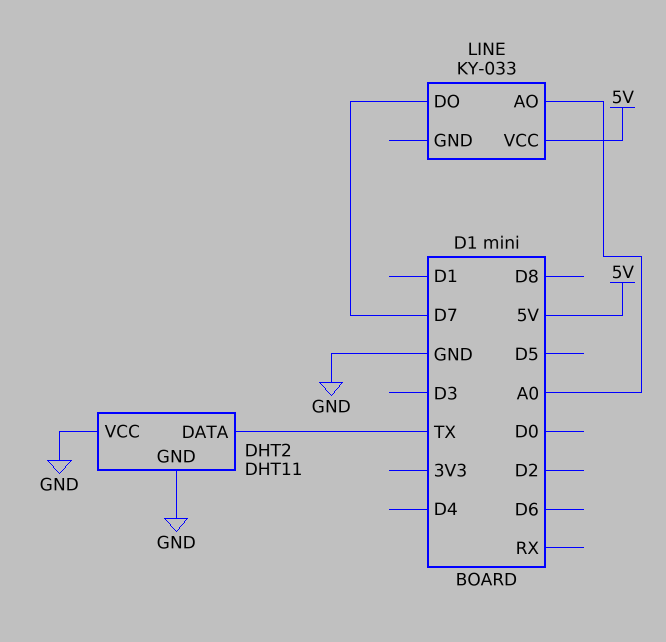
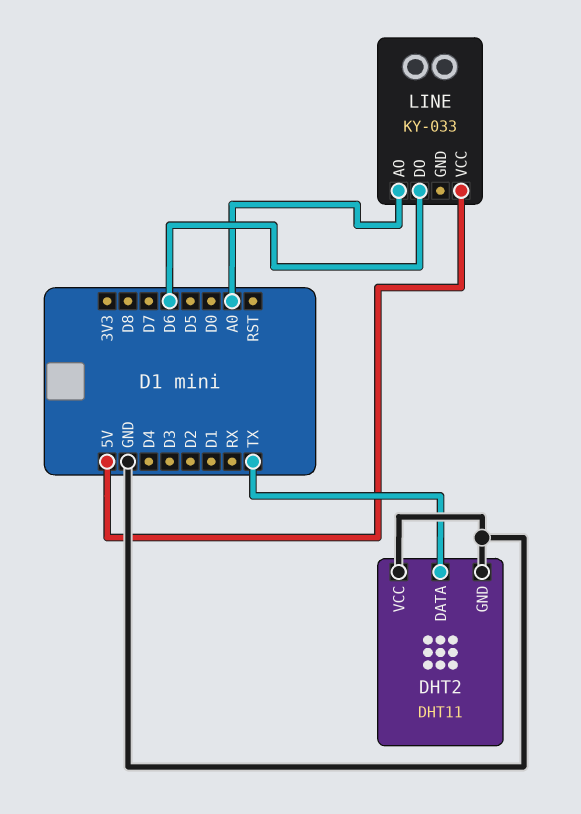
LINE pin DO: D7 -> D6

